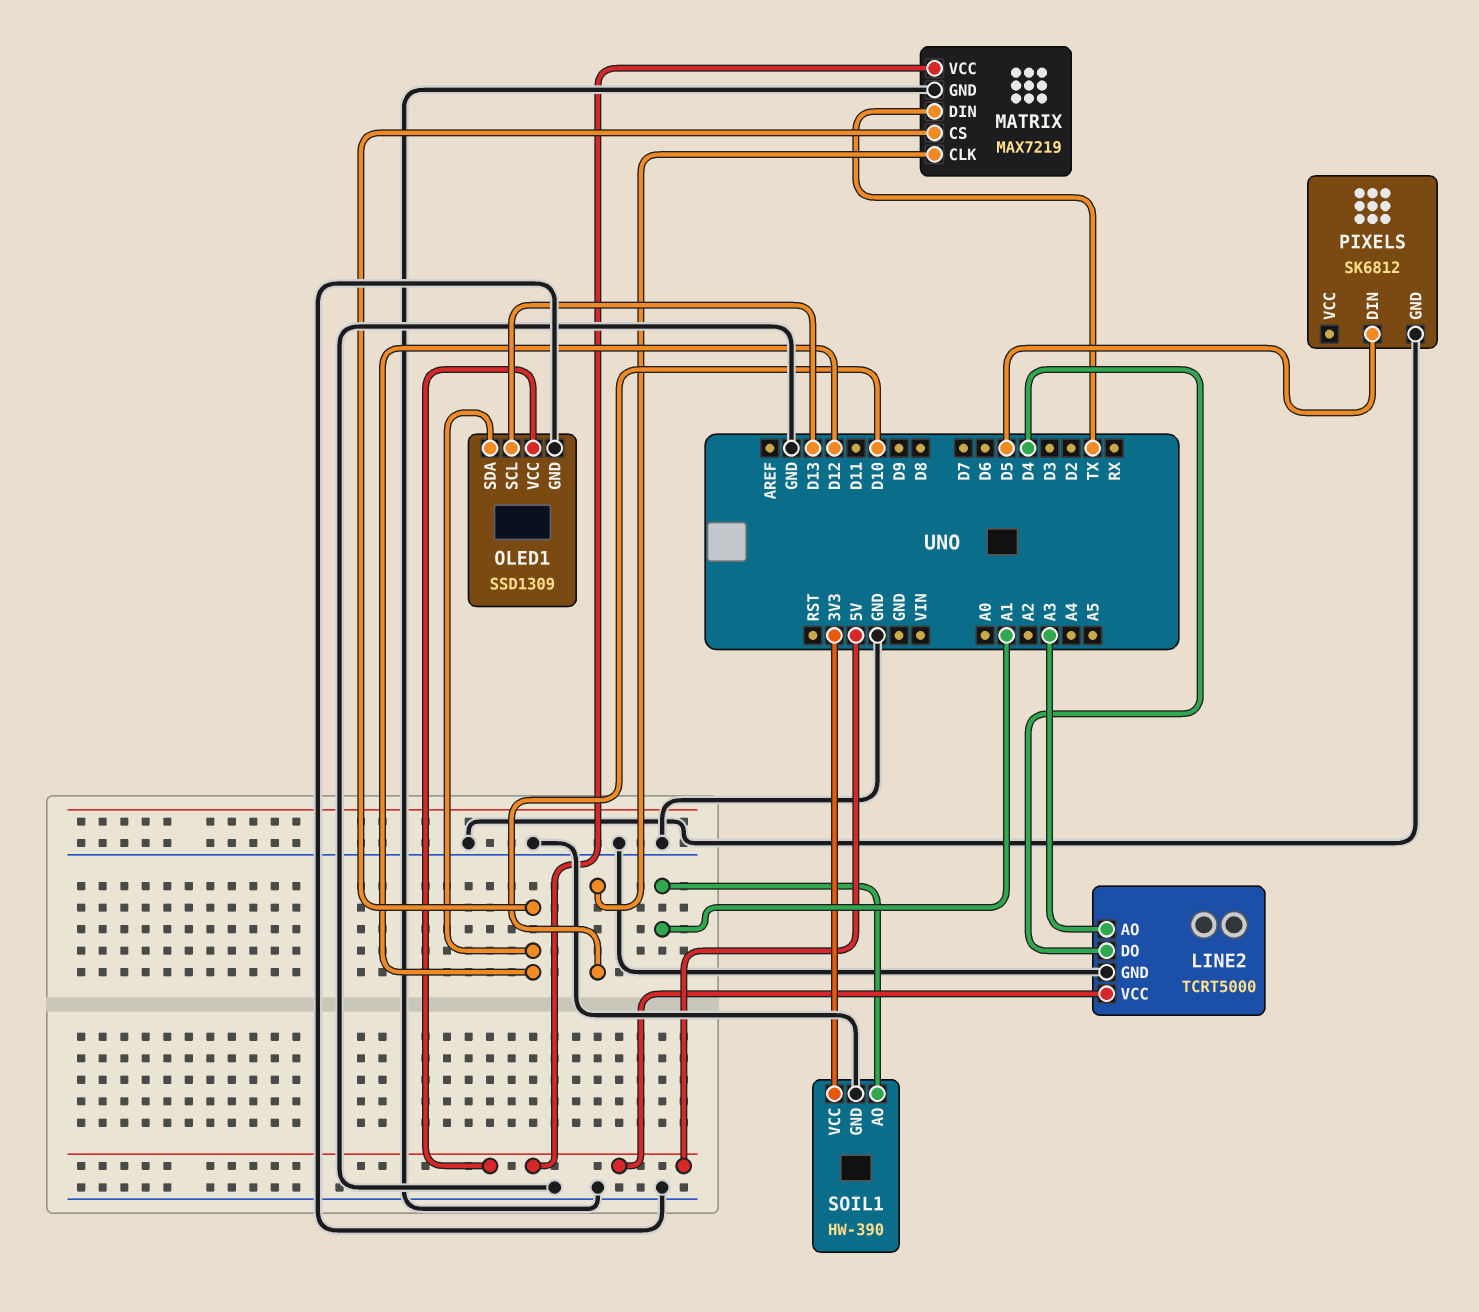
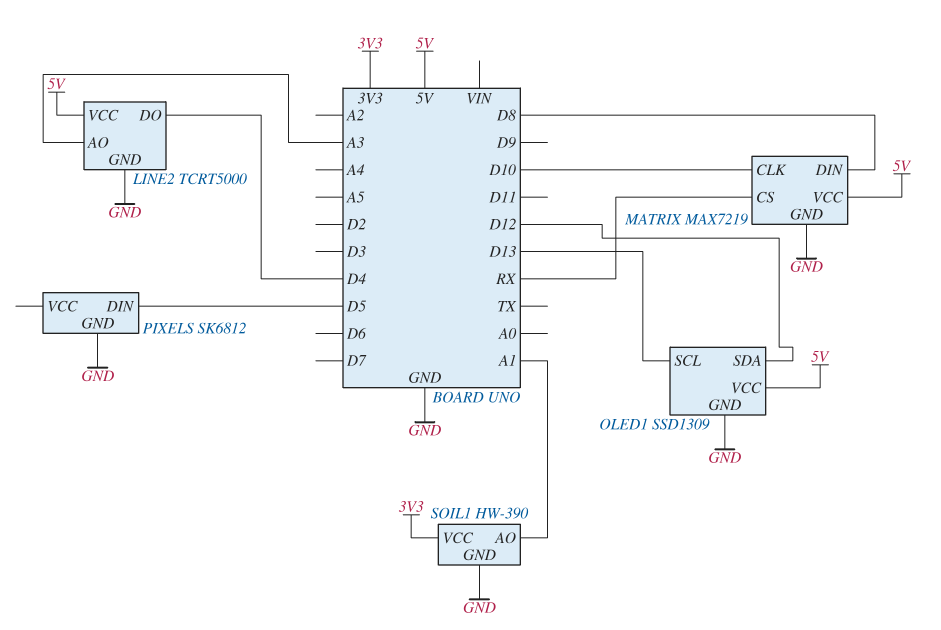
MATRIX pin CS: D12 -> RX
MATRIX pin DIN: TX -> D8

